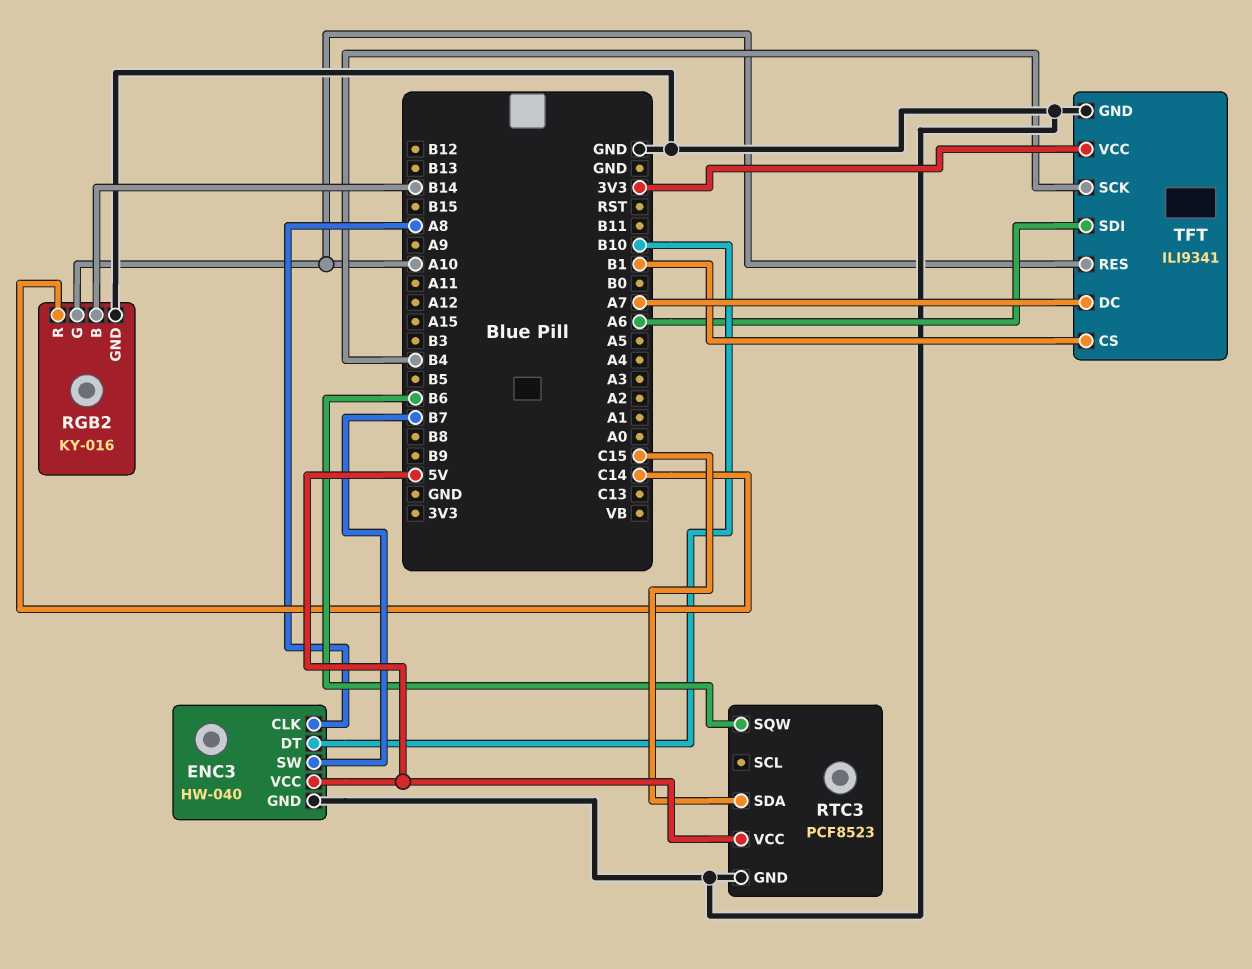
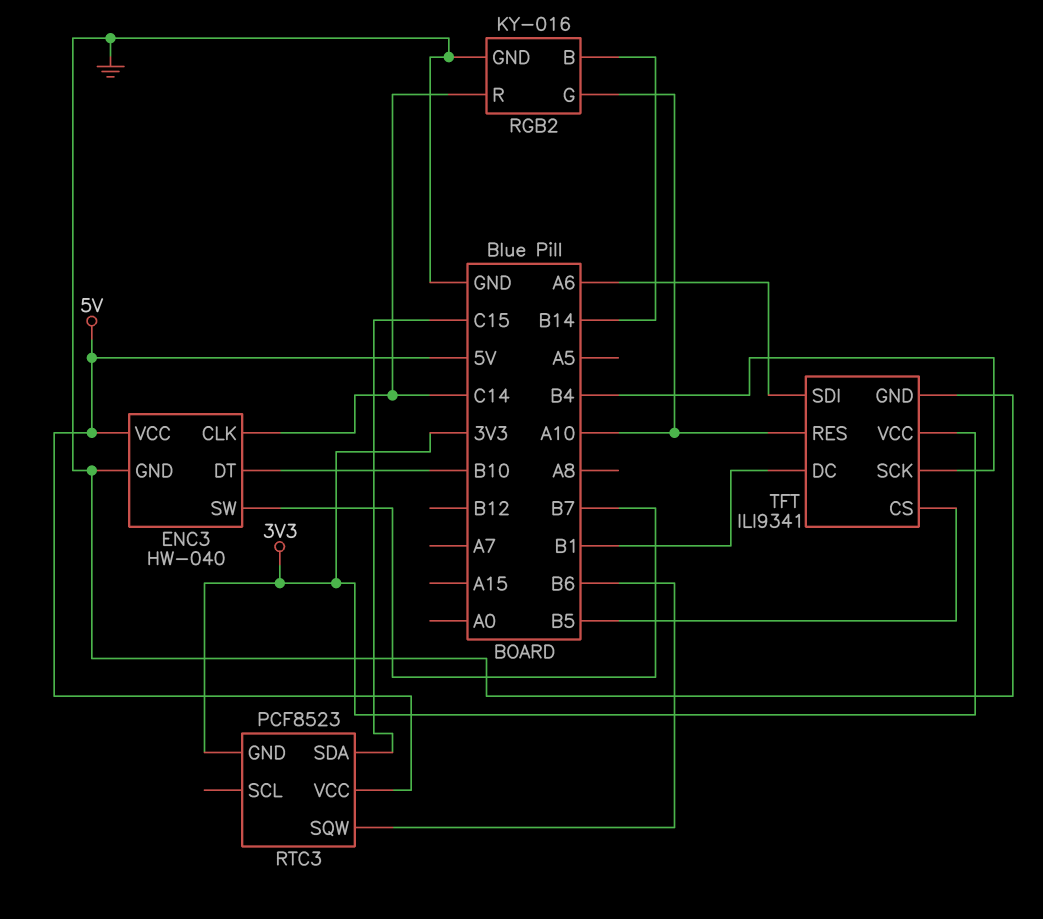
ENC3 pin CLK: A8 -> C14
RTC3 pin GND: GND -> 3V3
TFT pin CS: B1 -> B5
TFT pin DC: A7 -> B1

